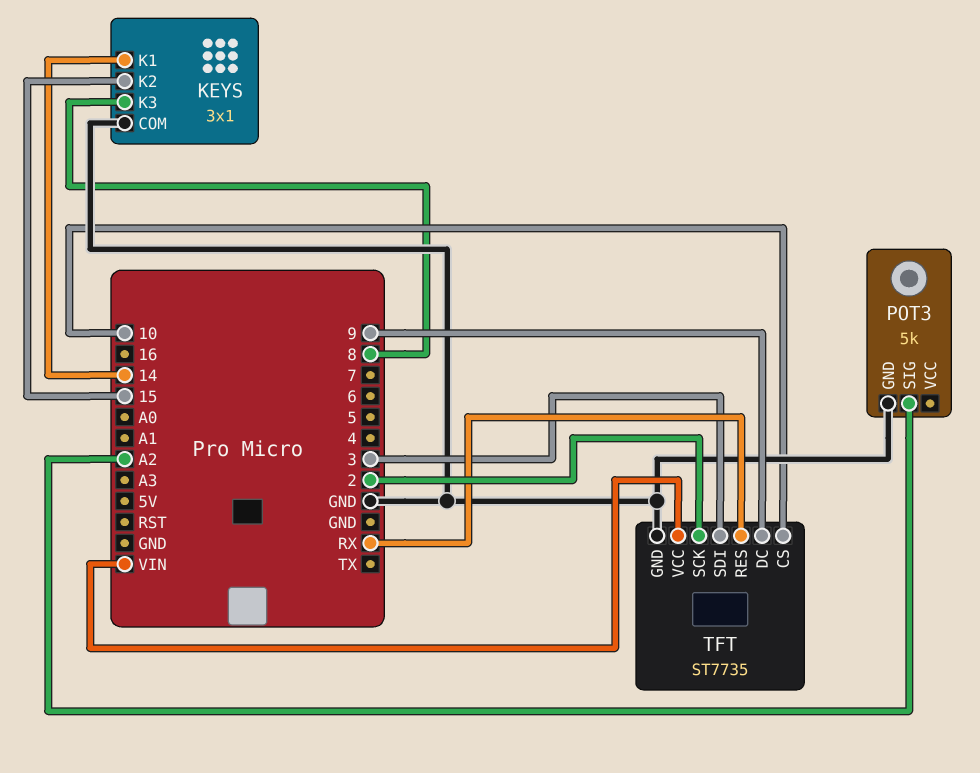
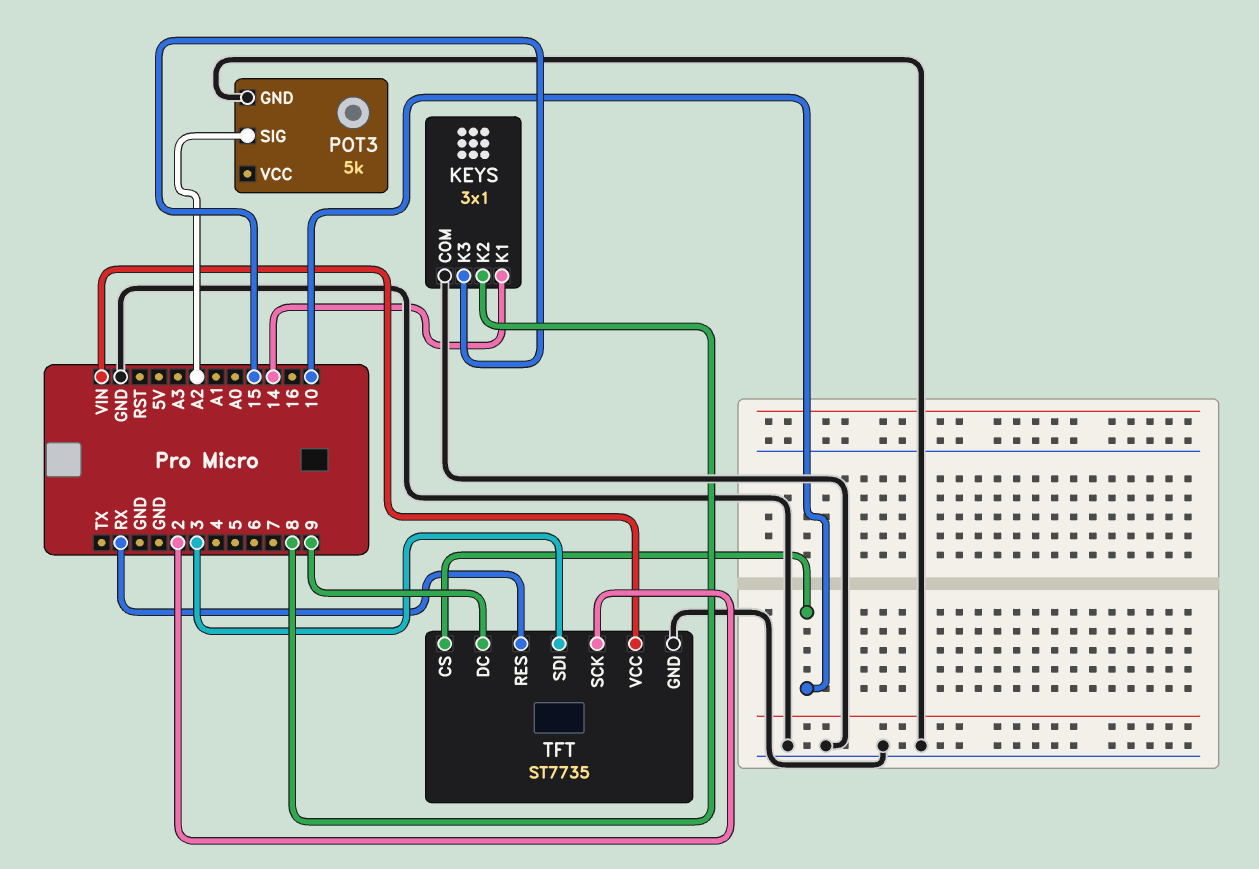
KEYS pin K2: 15 -> 8
KEYS pin K3: 8 -> 15

